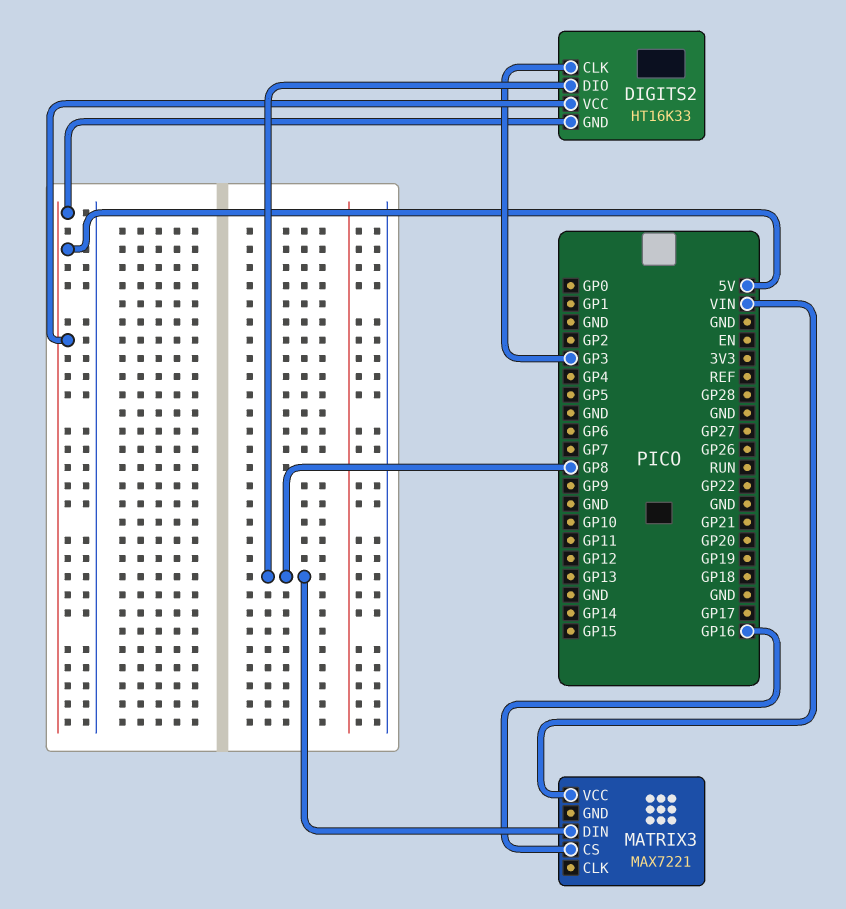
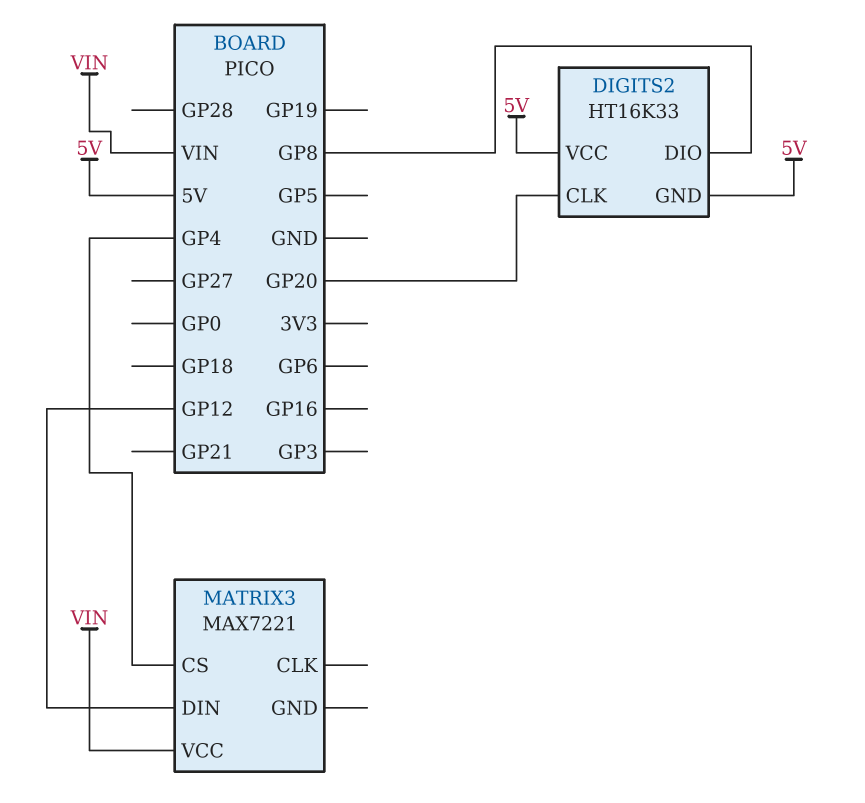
DIGITS2 pin CLK: GP3 -> GP20
MATRIX3 pin CS: GP16 -> GP4
MATRIX3 pin DIN: GP8 -> GP12

